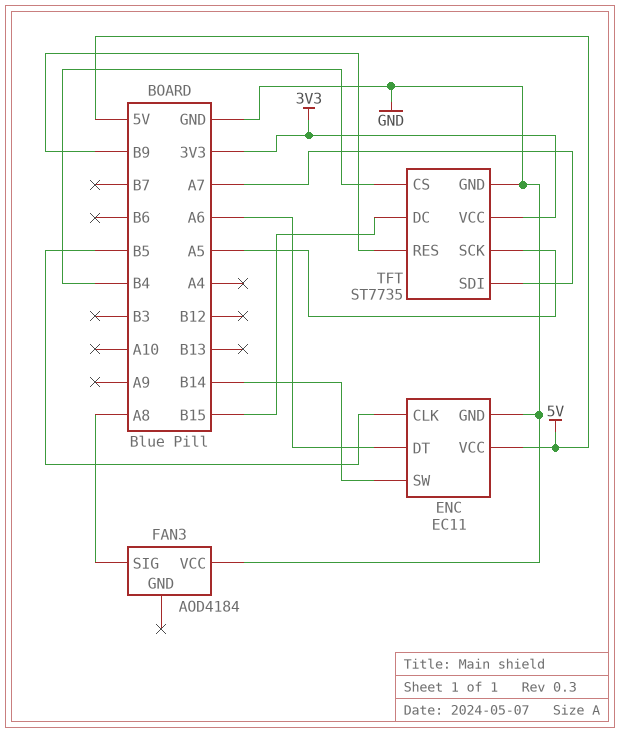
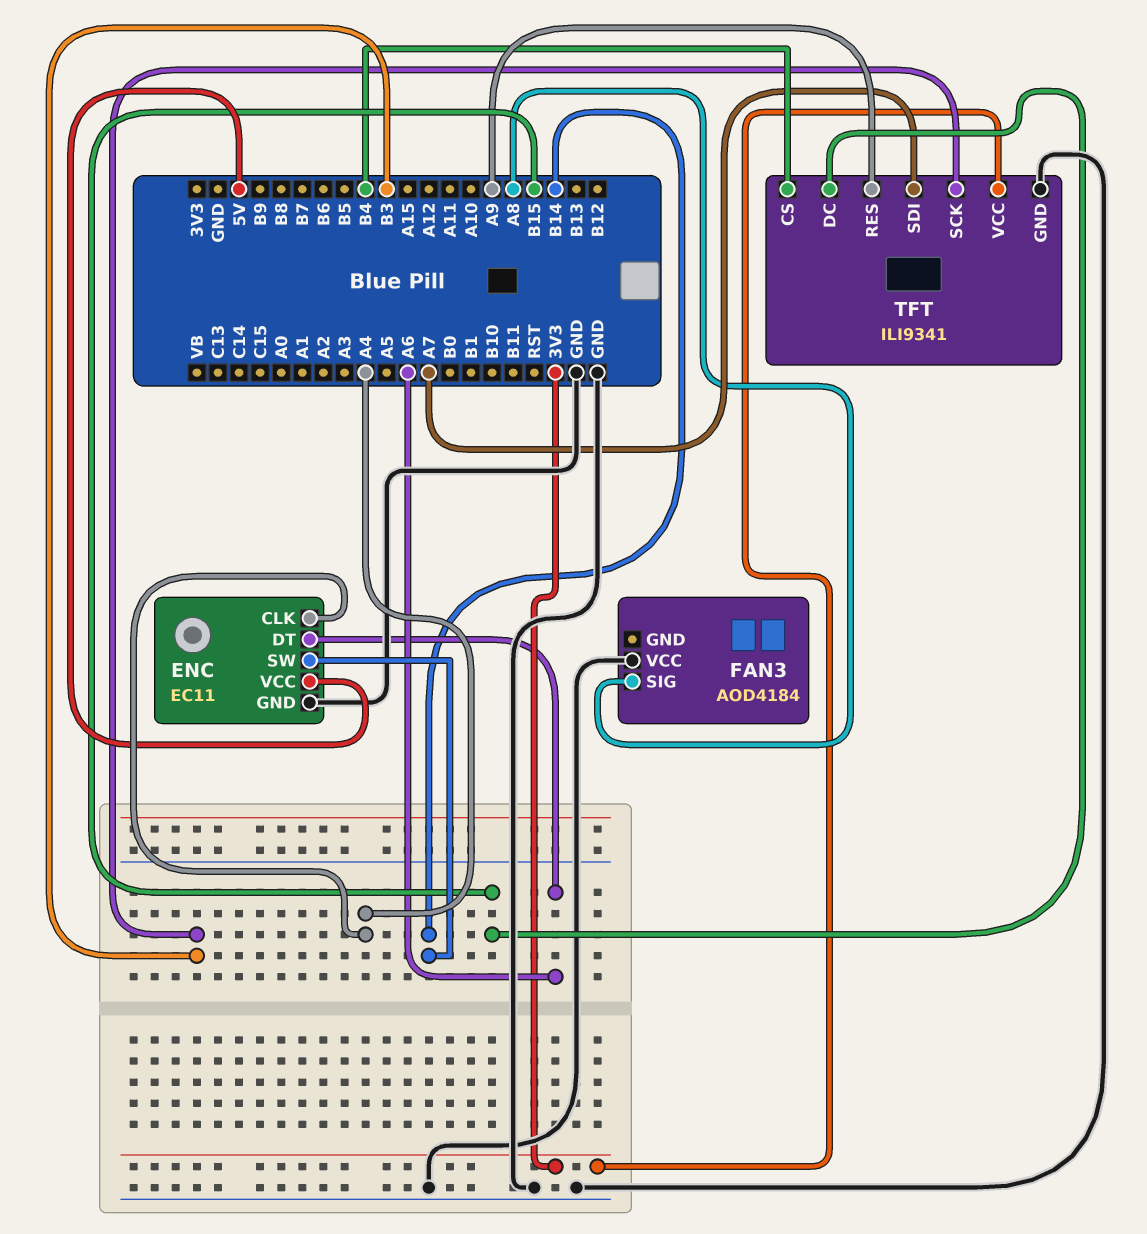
ENC pin CLK: B5 -> A4
TFT: ST7735 -> ILI9341
TFT pin RES: B9 -> A9
TFT pin SCK: A5 -> B3

